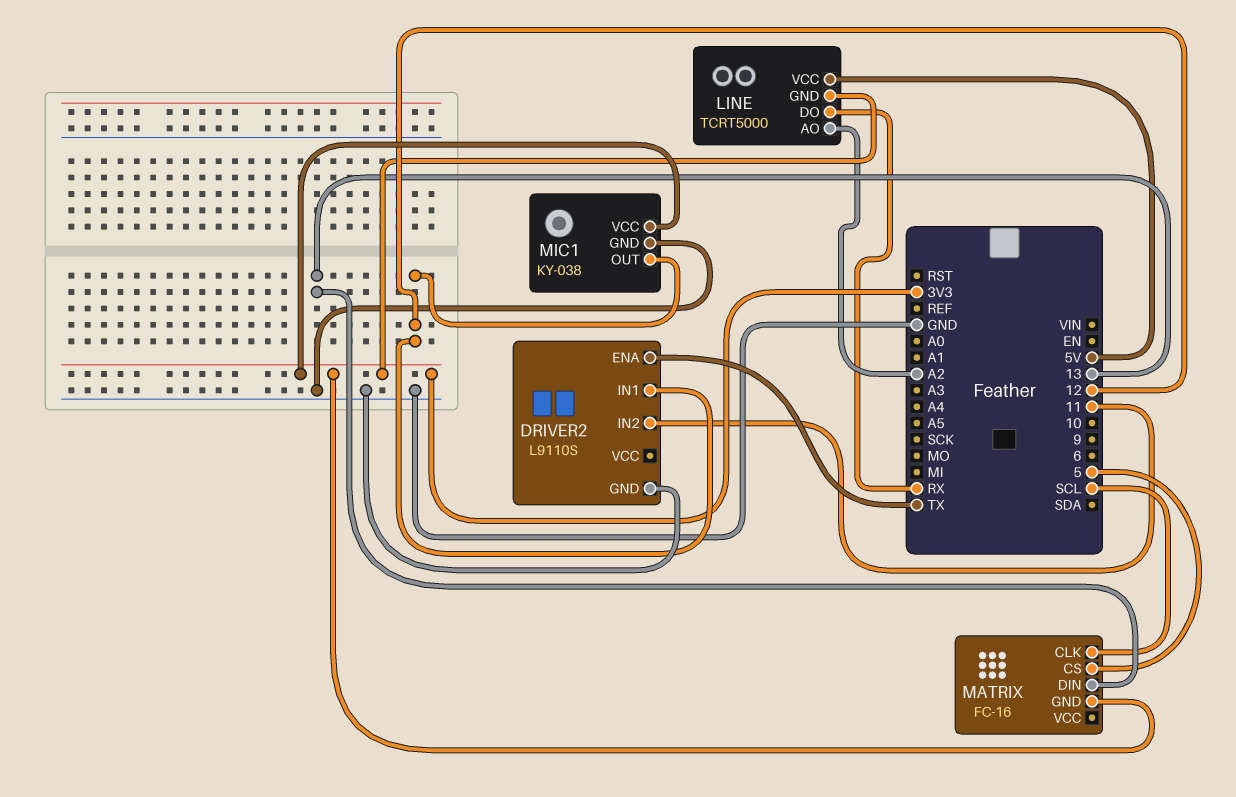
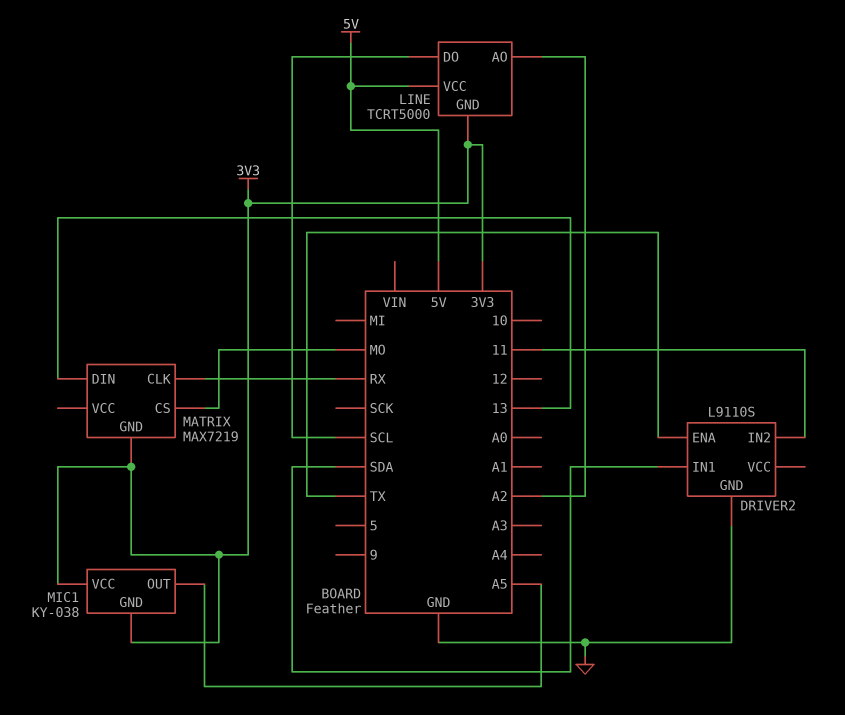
DRIVER2 pin IN1: 12 -> SDA
LINE pin DO: RX -> SCL
MATRIX: FC-16 -> MAX7219
MATRIX pin CLK: SCL -> RX
MATRIX pin CS: 5 -> MO
MIC1 pin GND: GND -> 3V3
MIC1 pin OUT: 12 -> A5

